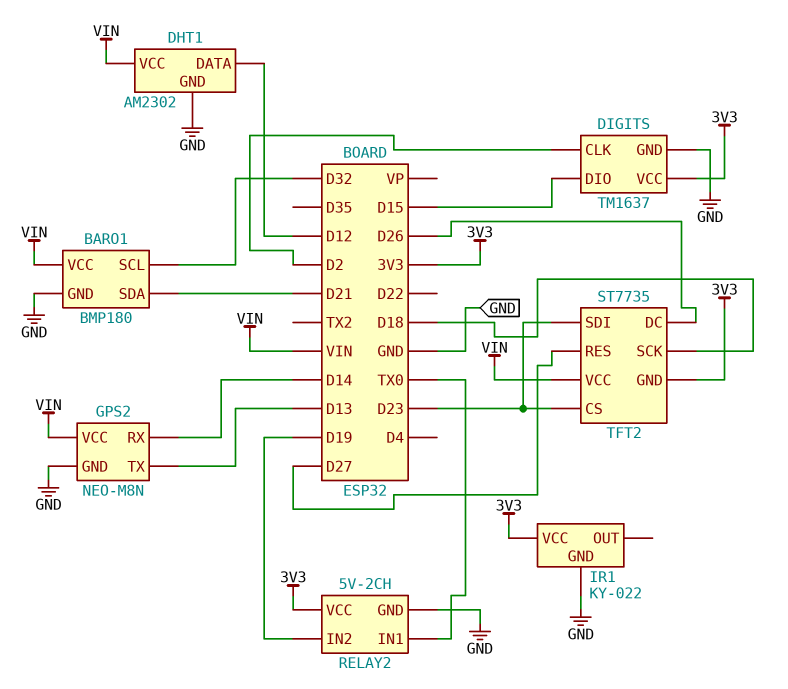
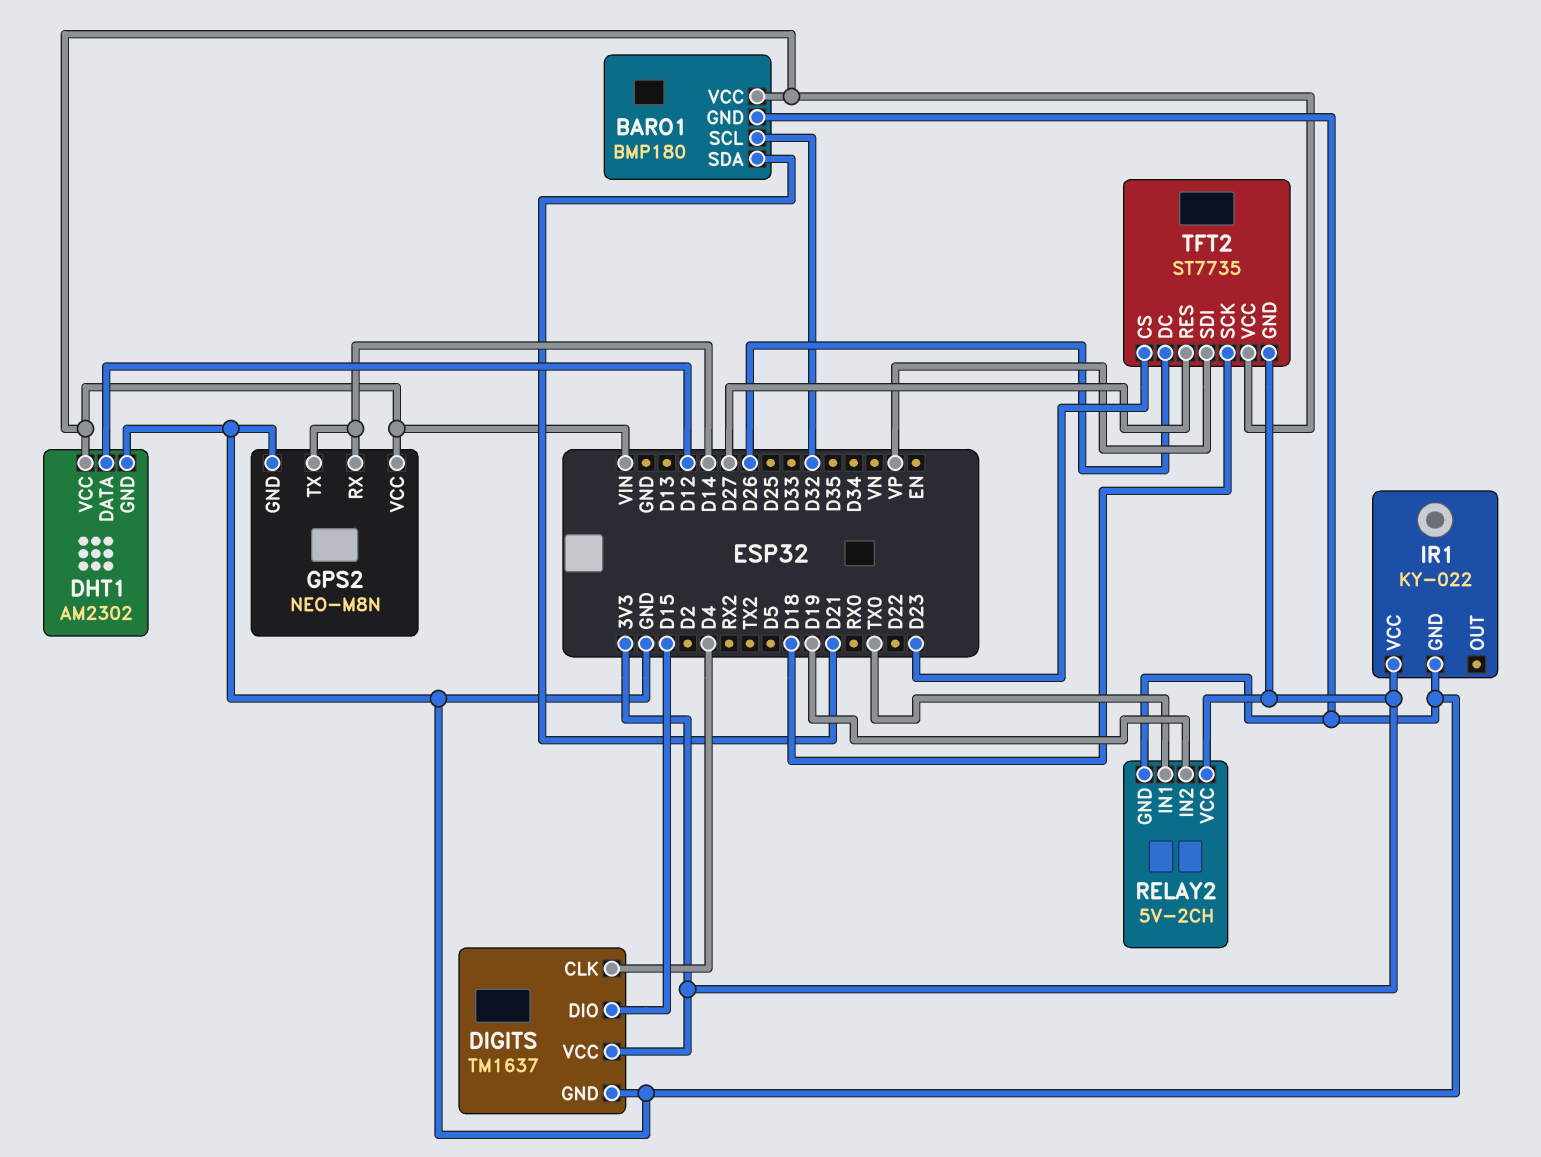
DIGITS pin CLK: D2 -> D4
GPS2 pin TX: D13 -> D14
TFT2 pin SDI: D23 -> VP

